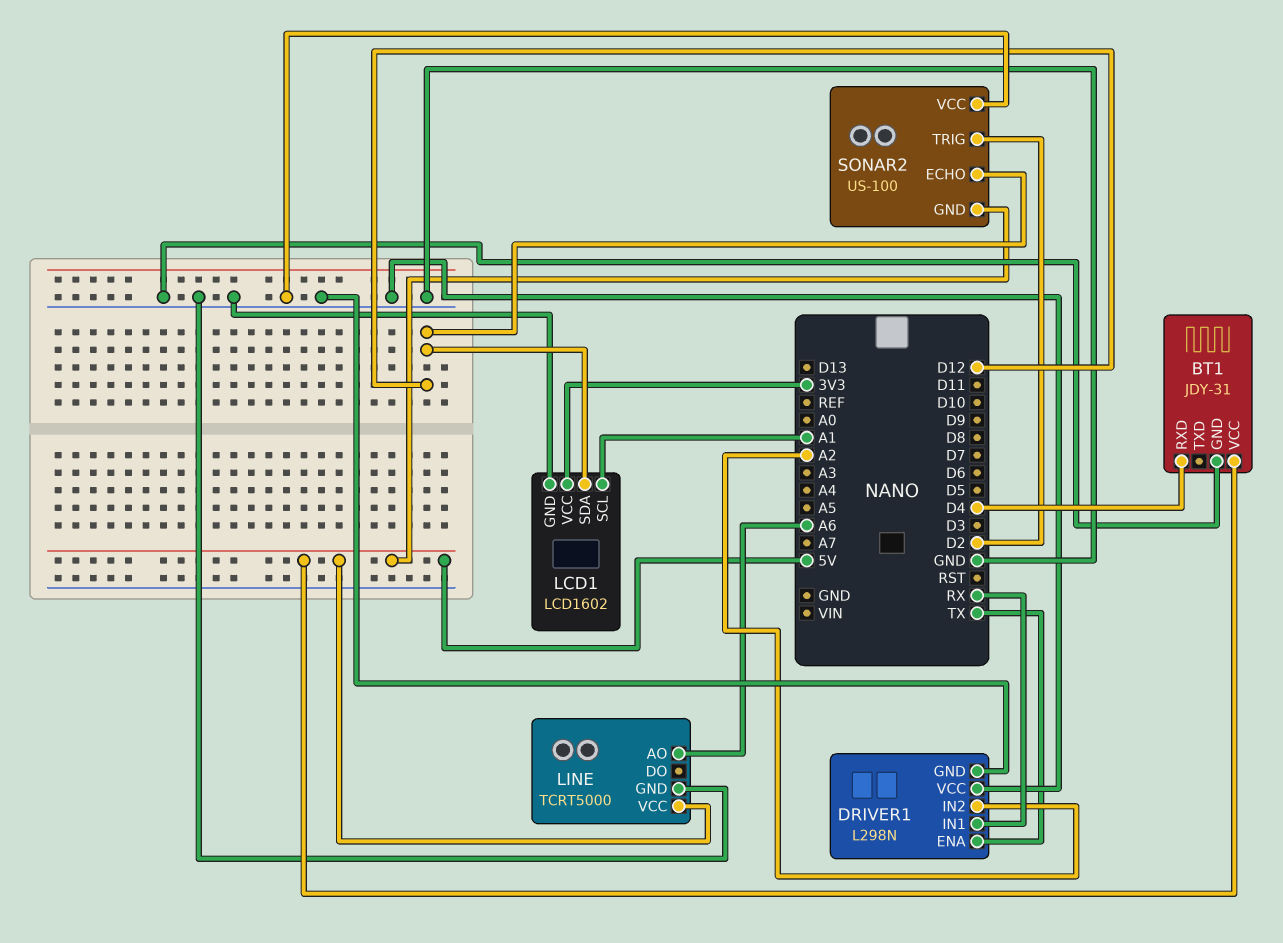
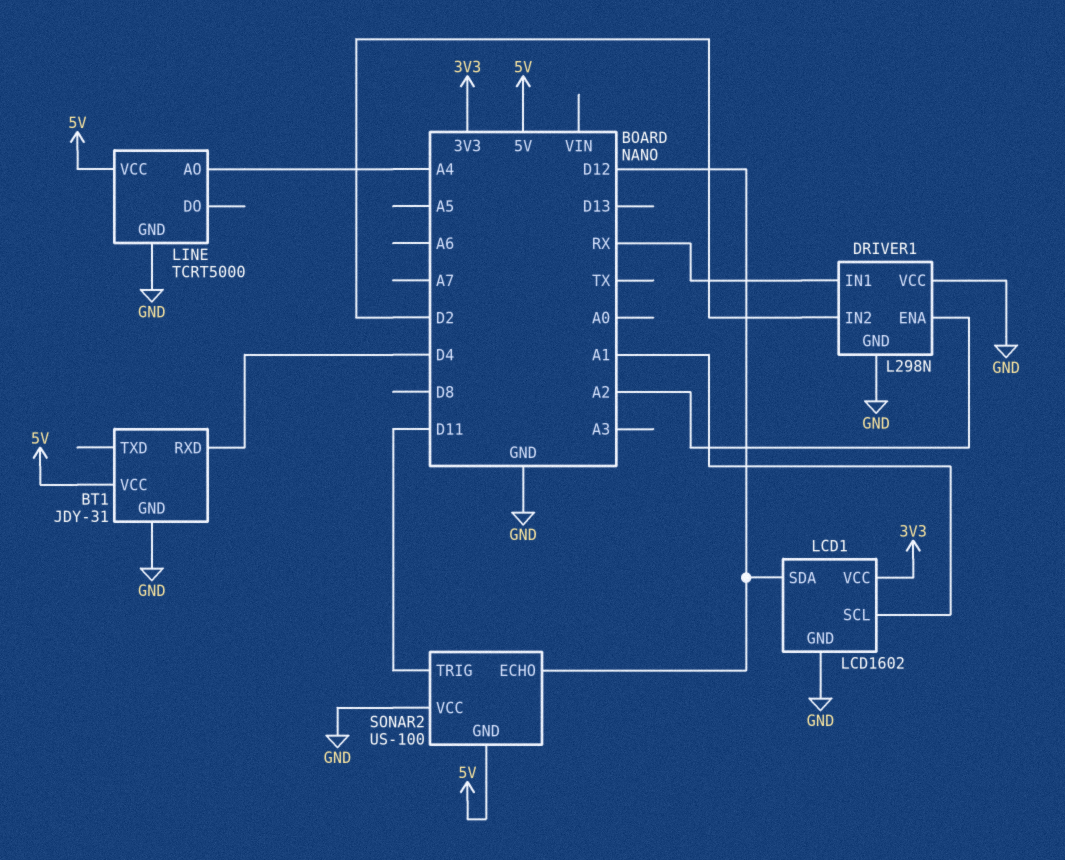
DRIVER1 pin ENA: TX -> A2
DRIVER1 pin IN2: A2 -> D2
LINE pin AO: A6 -> A4
SONAR2 pin TRIG: D2 -> D11

